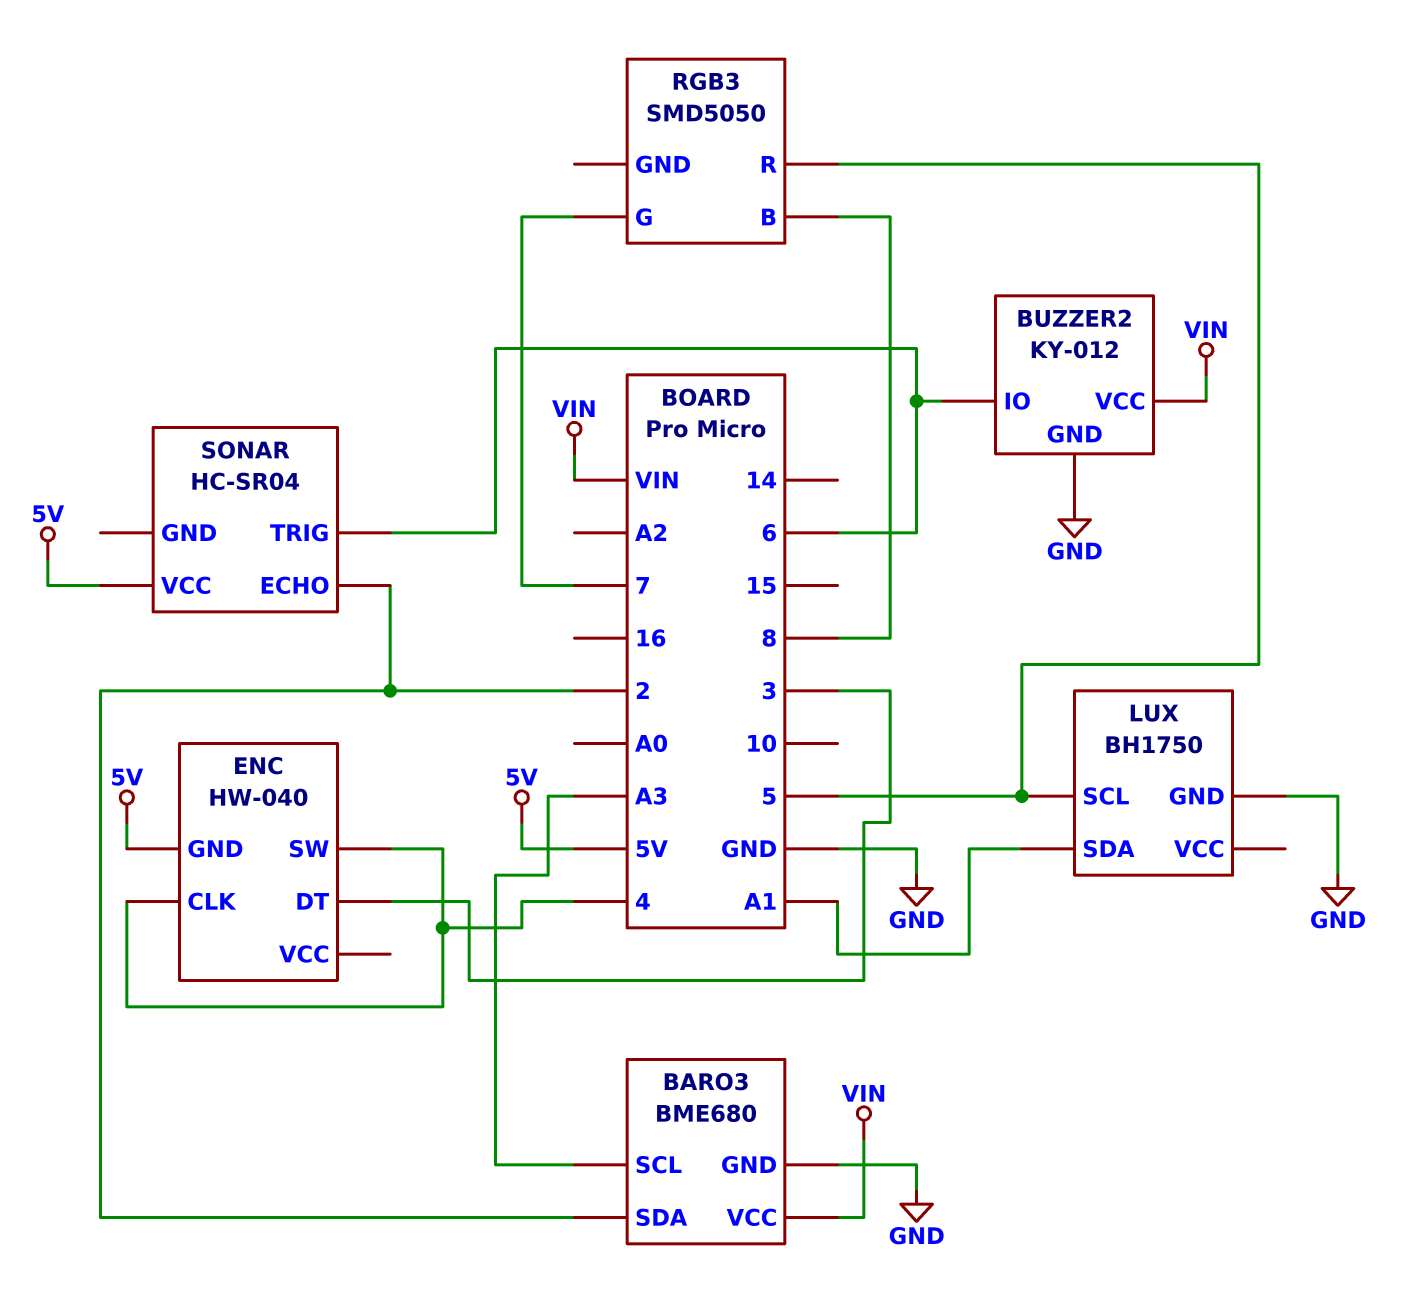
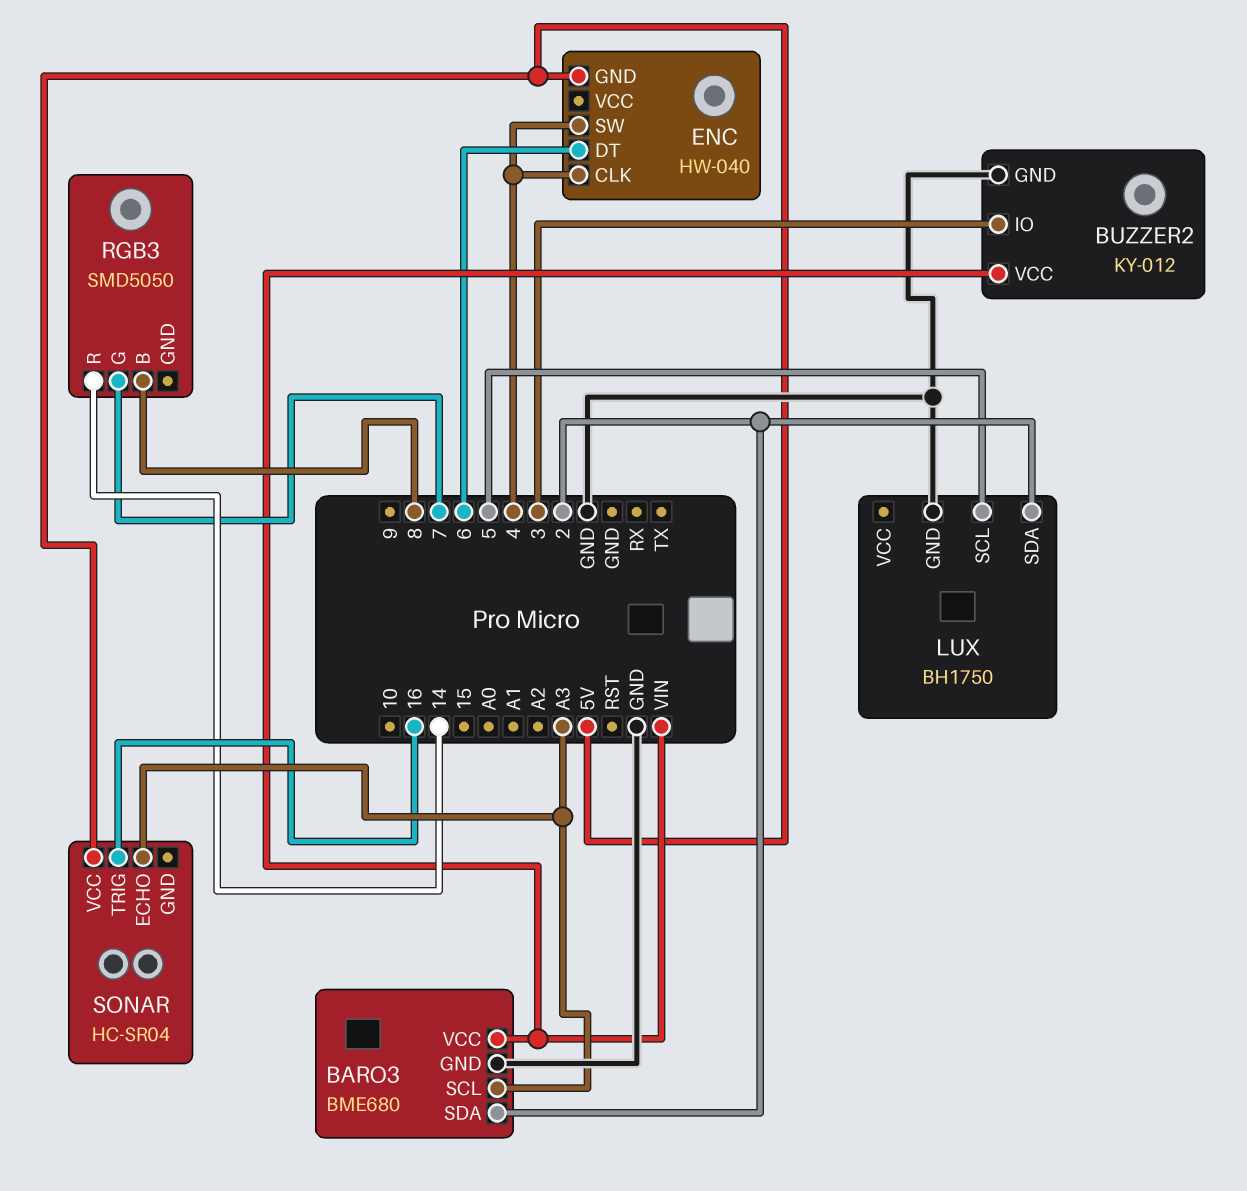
BUZZER2 pin IO: 6 -> 3
ENC pin DT: 3 -> 6
LUX pin SDA: A1 -> 2
RGB3 pin R: 5 -> 14
SONAR pin ECHO: 2 -> A3
SONAR pin TRIG: 6 -> 16

